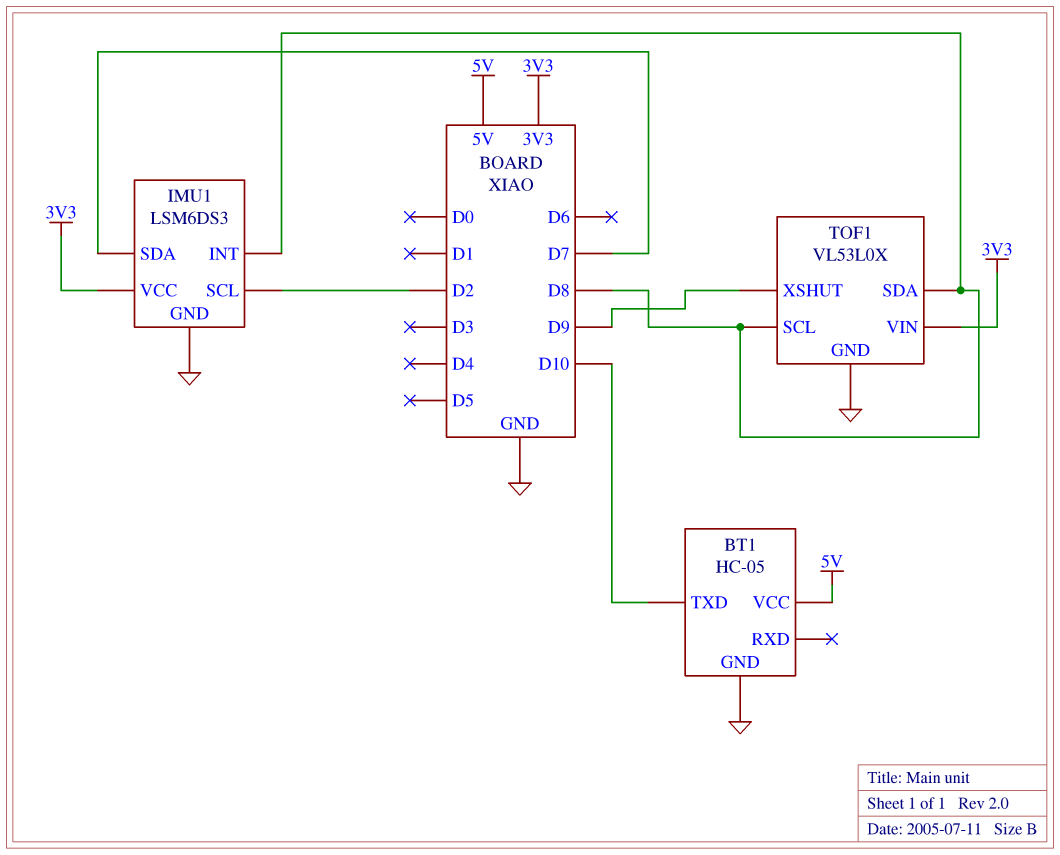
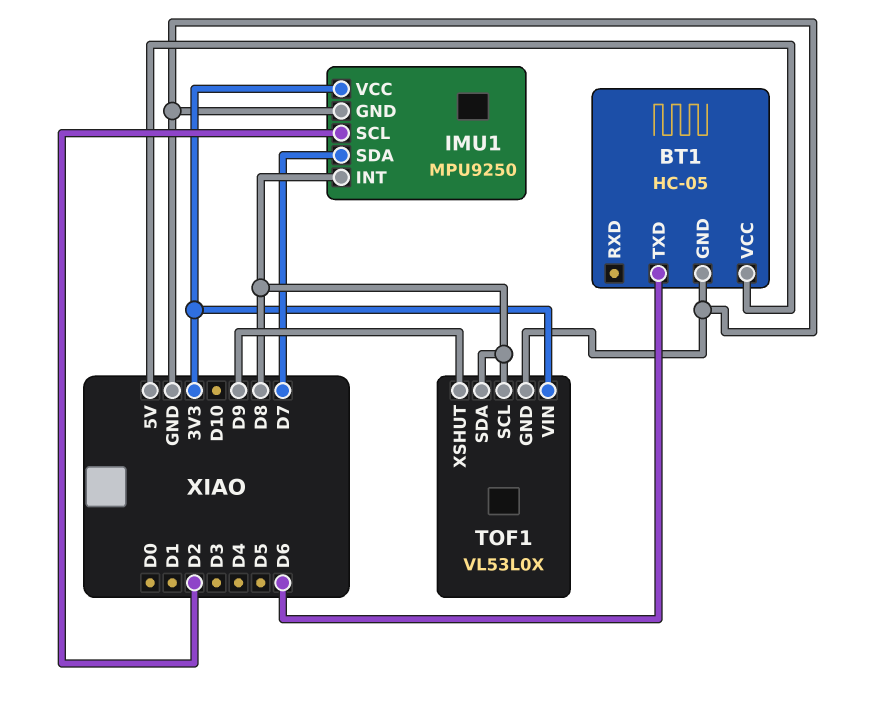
BT1 pin TXD: D10 -> D6
IMU1: LSM6DS3 -> MPU9250

